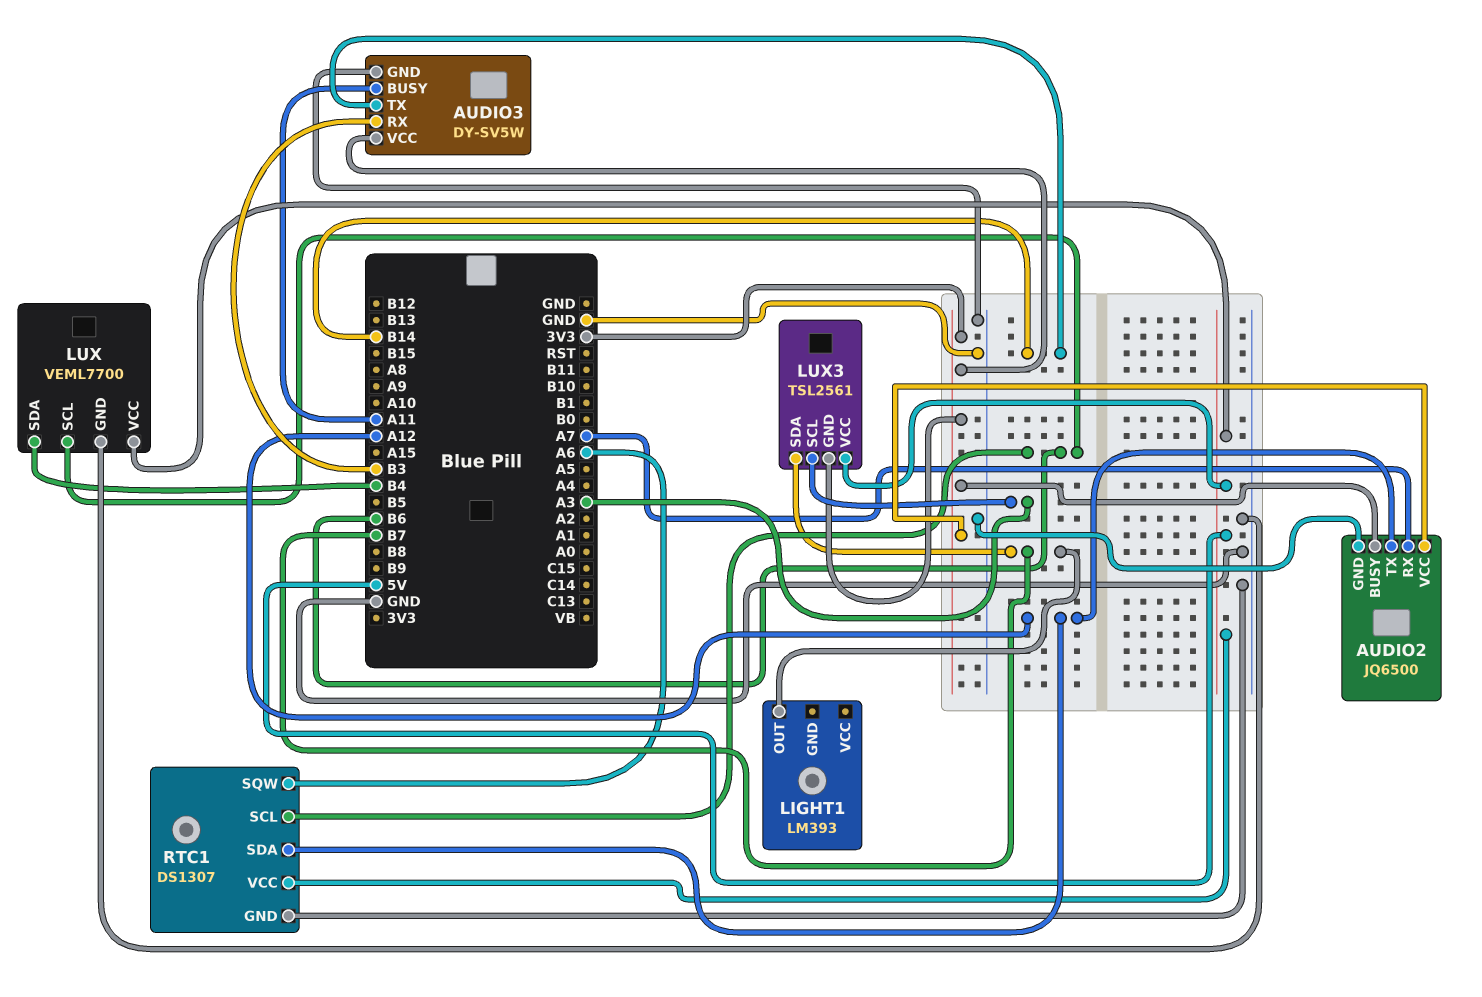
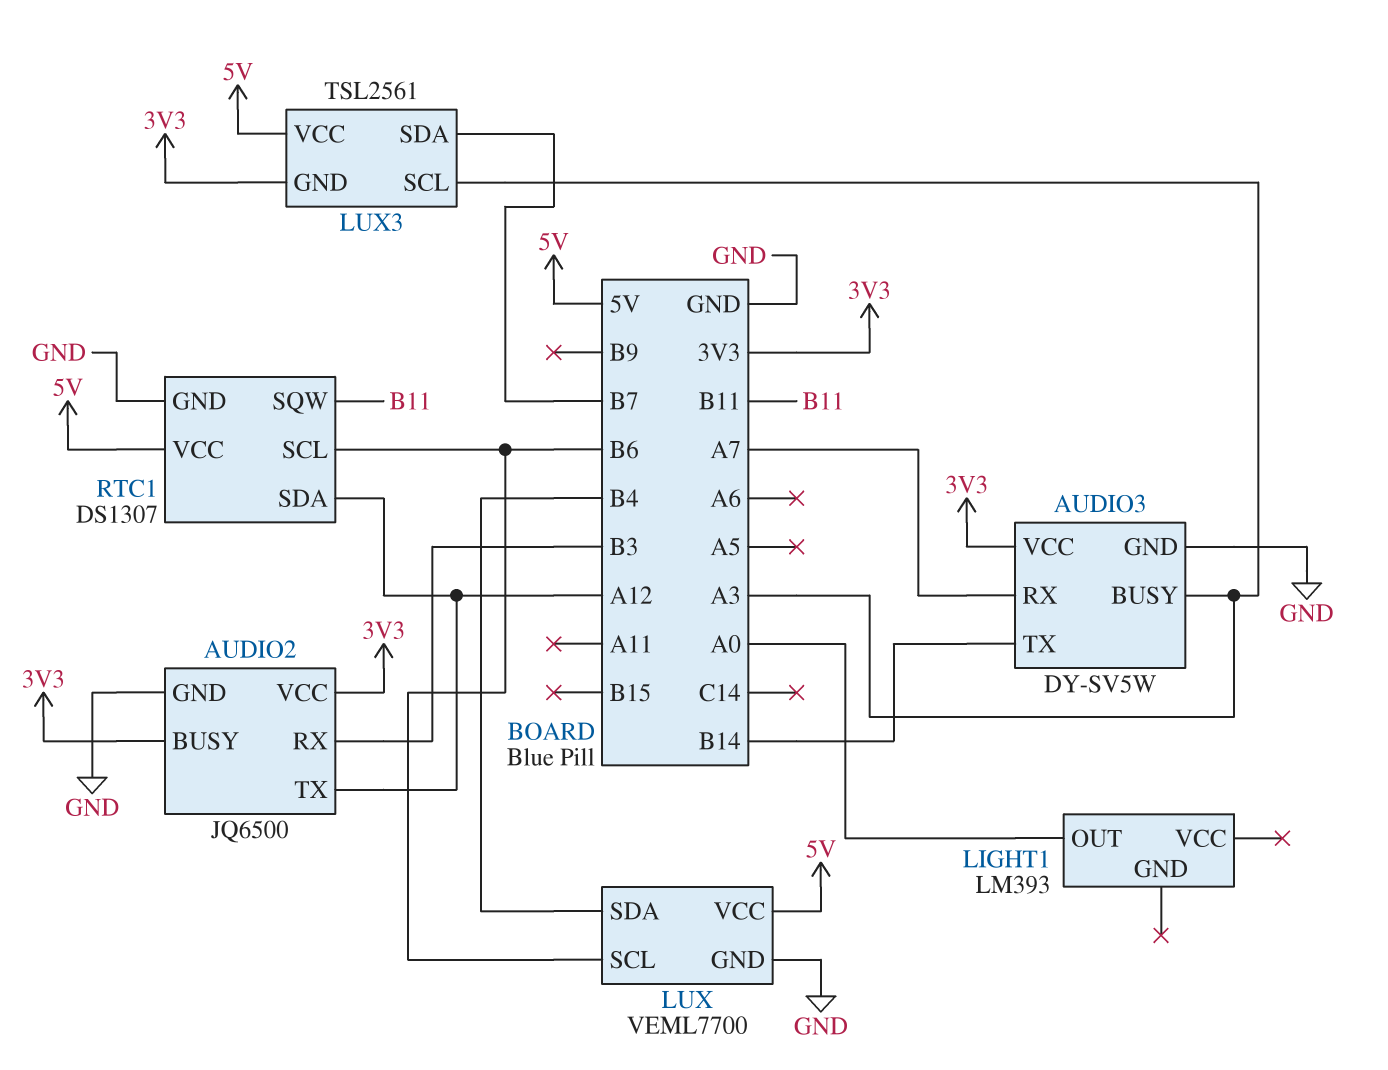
AUDIO2 pin RX: A7 -> B3
AUDIO3 pin BUSY: A11 -> A3
AUDIO3 pin RX: B3 -> A7
LIGHT1 pin OUT: B7 -> A0
RTC1 pin SQW: A6 -> B11

